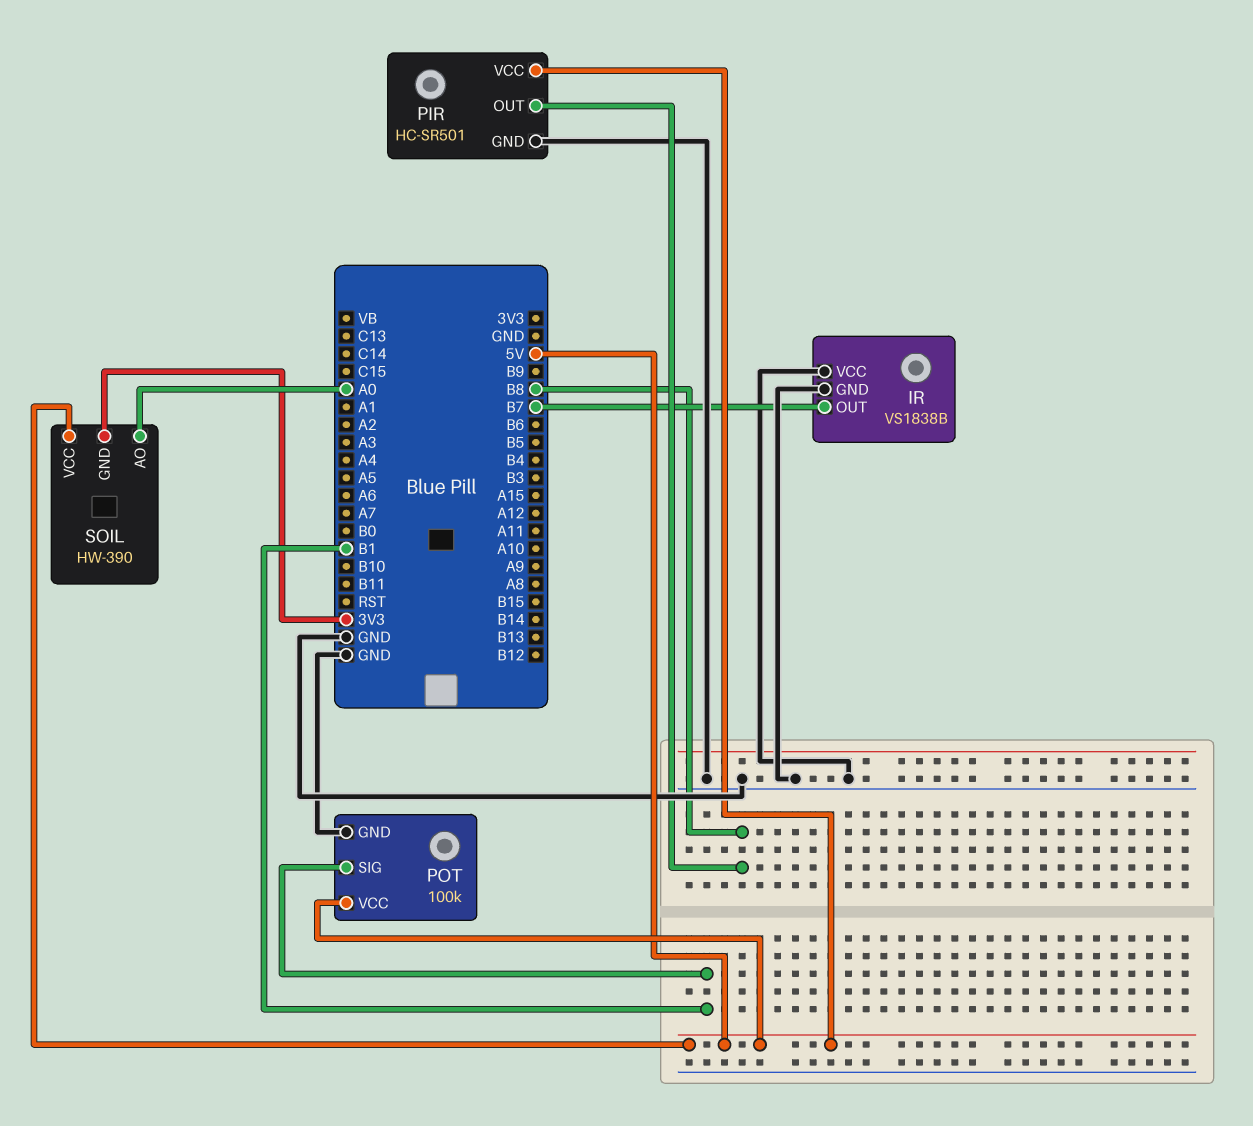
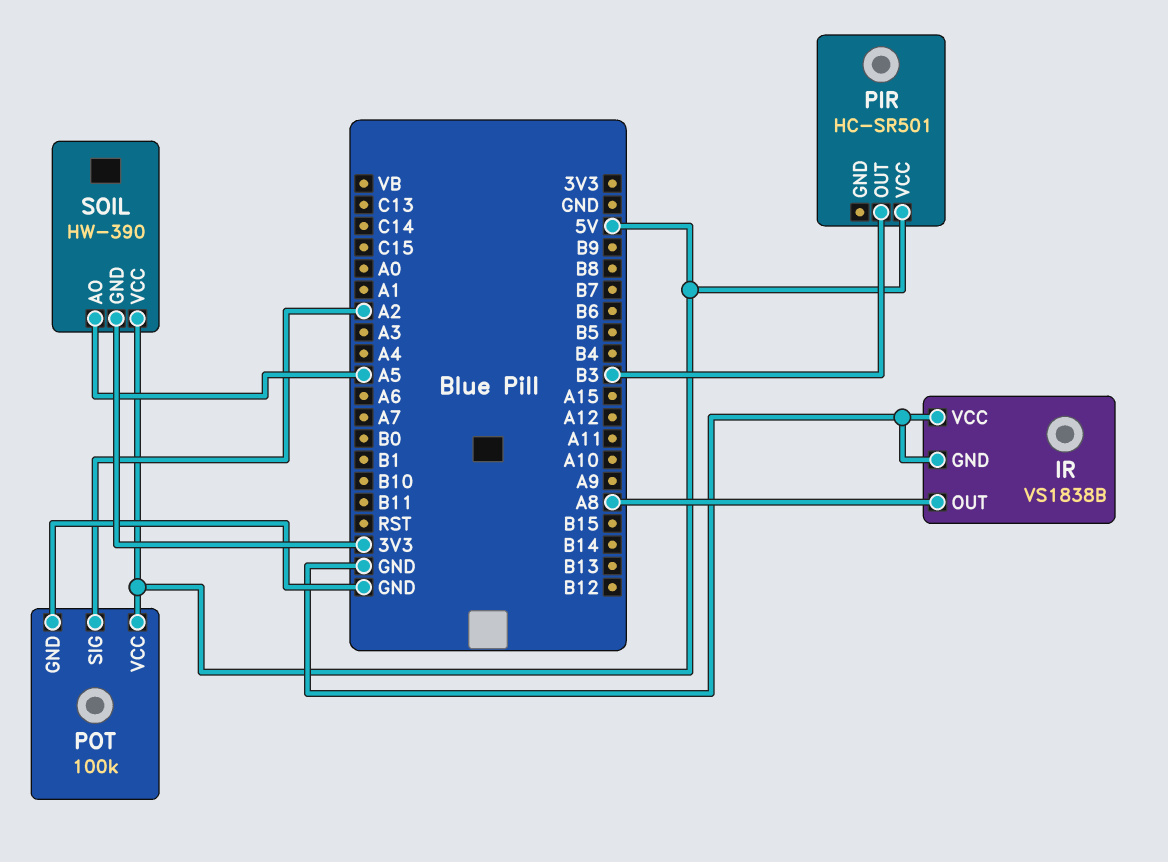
IR pin OUT: B7 -> A8
PIR pin GND: GND -> none
PIR pin OUT: B8 -> B3
POT pin SIG: B1 -> A2
SOIL pin AO: A0 -> A5

